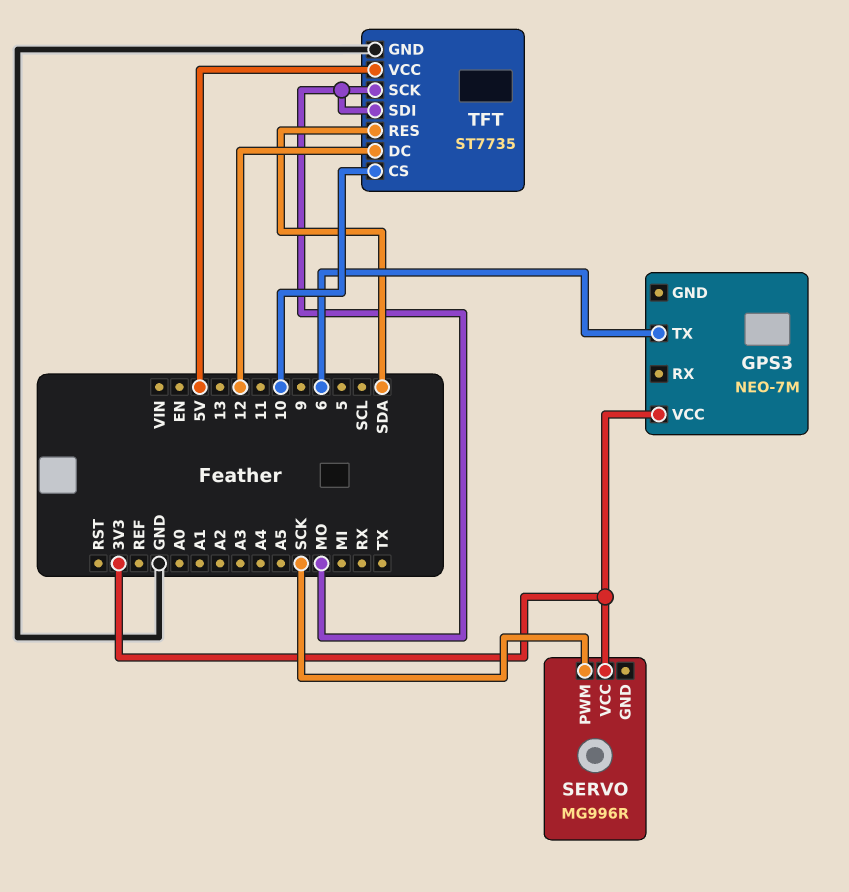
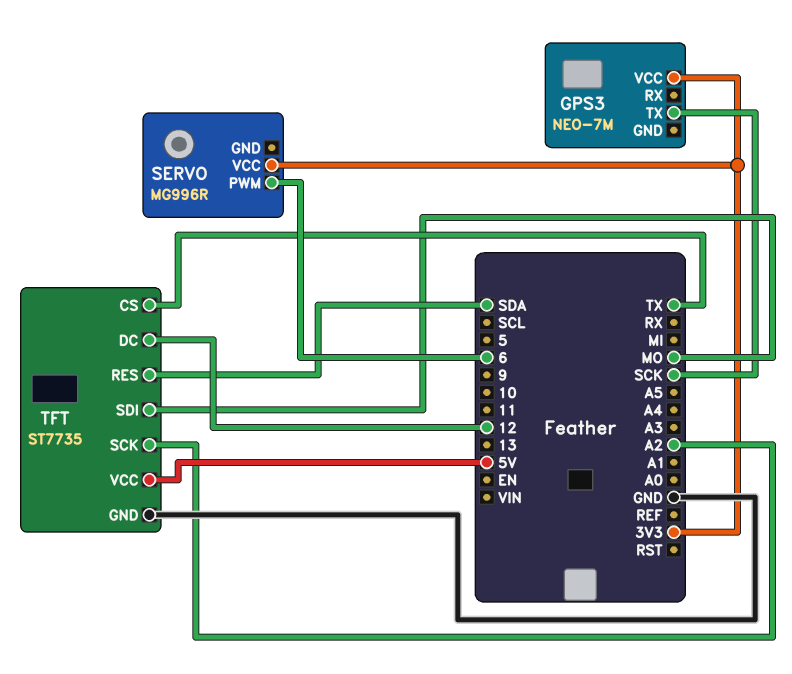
GPS3 pin TX: 6 -> SCK
SERVO pin PWM: SCK -> 6
TFT pin CS: 10 -> TX
TFT pin SCK: MO -> A2

